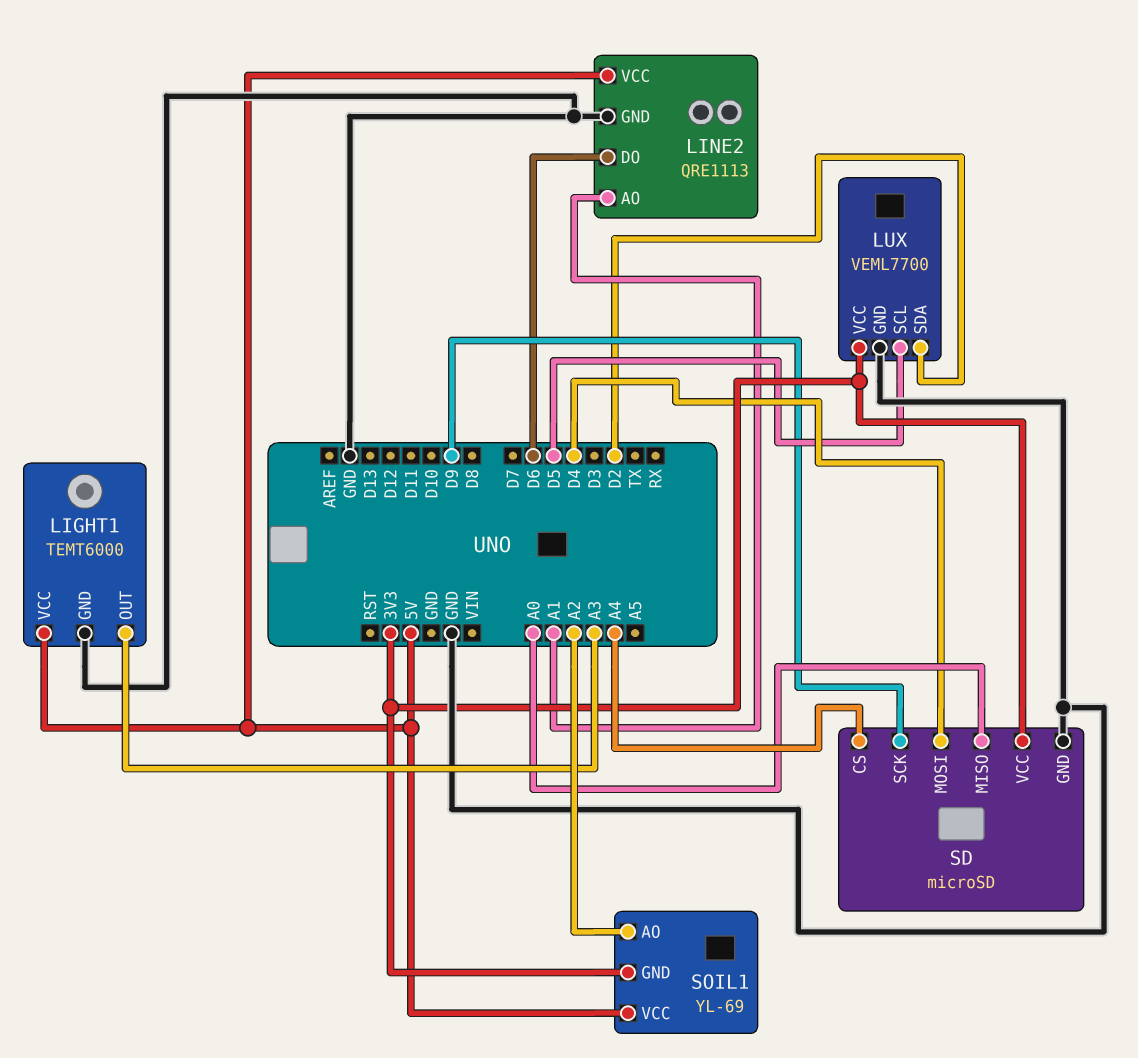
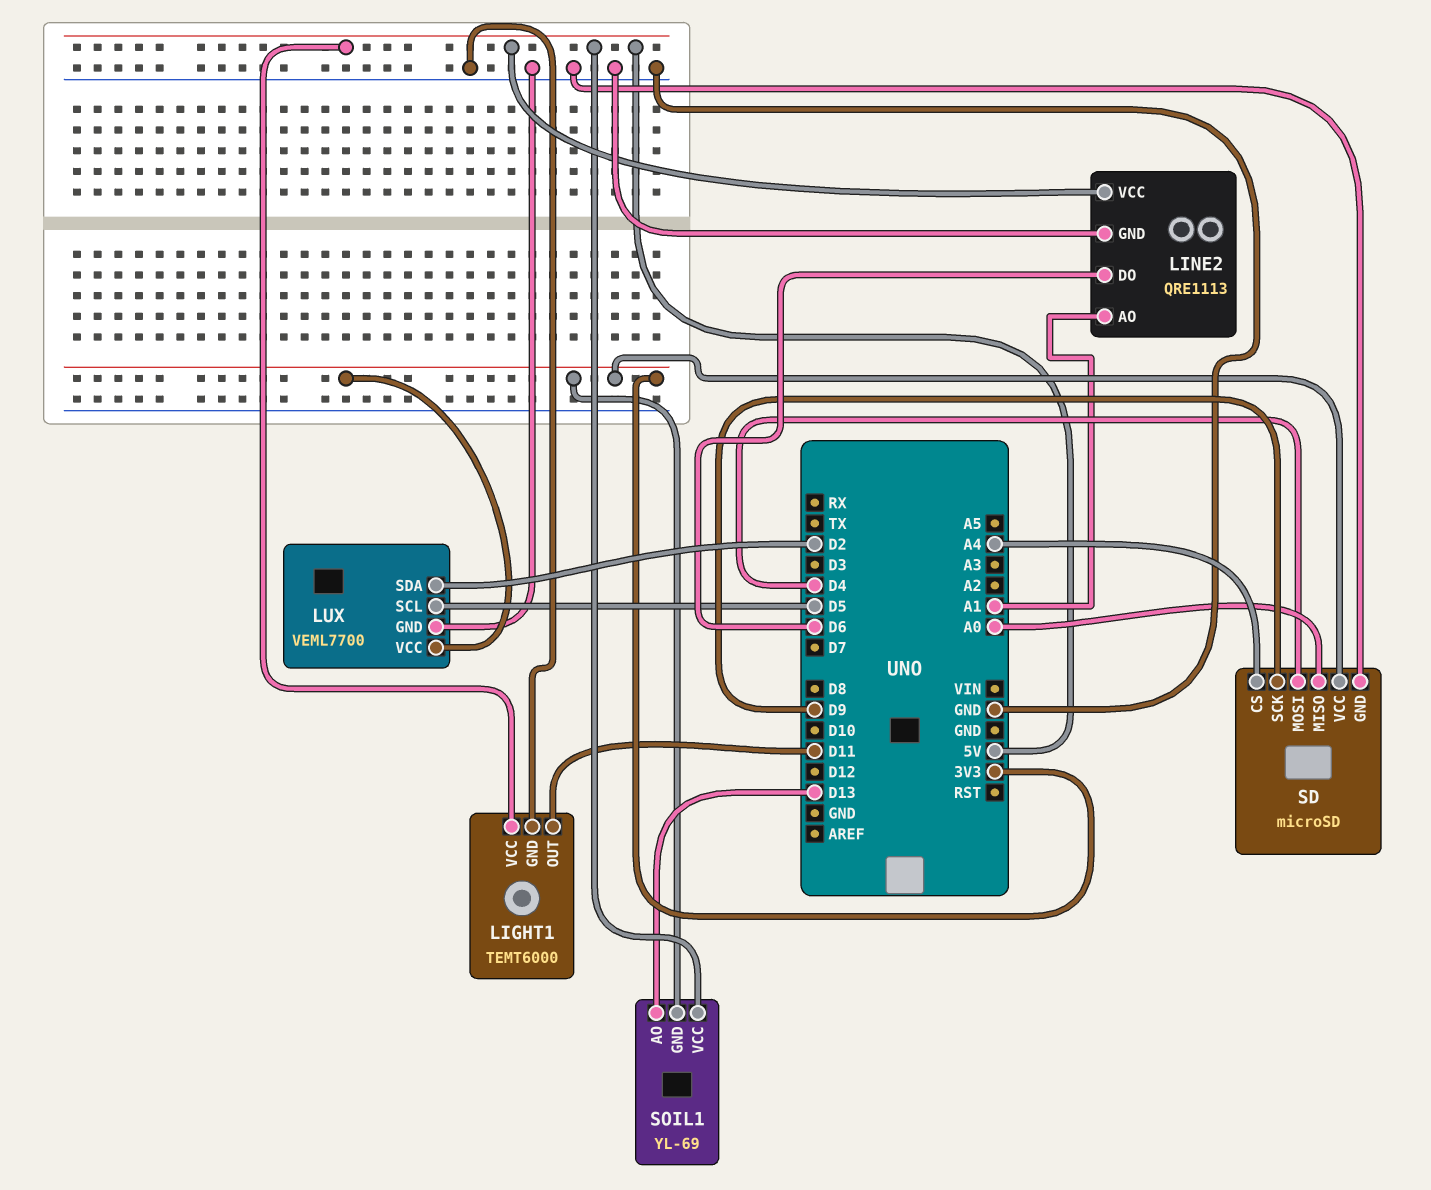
LIGHT1 pin OUT: A3 -> D11
SOIL1 pin AO: A2 -> D13

